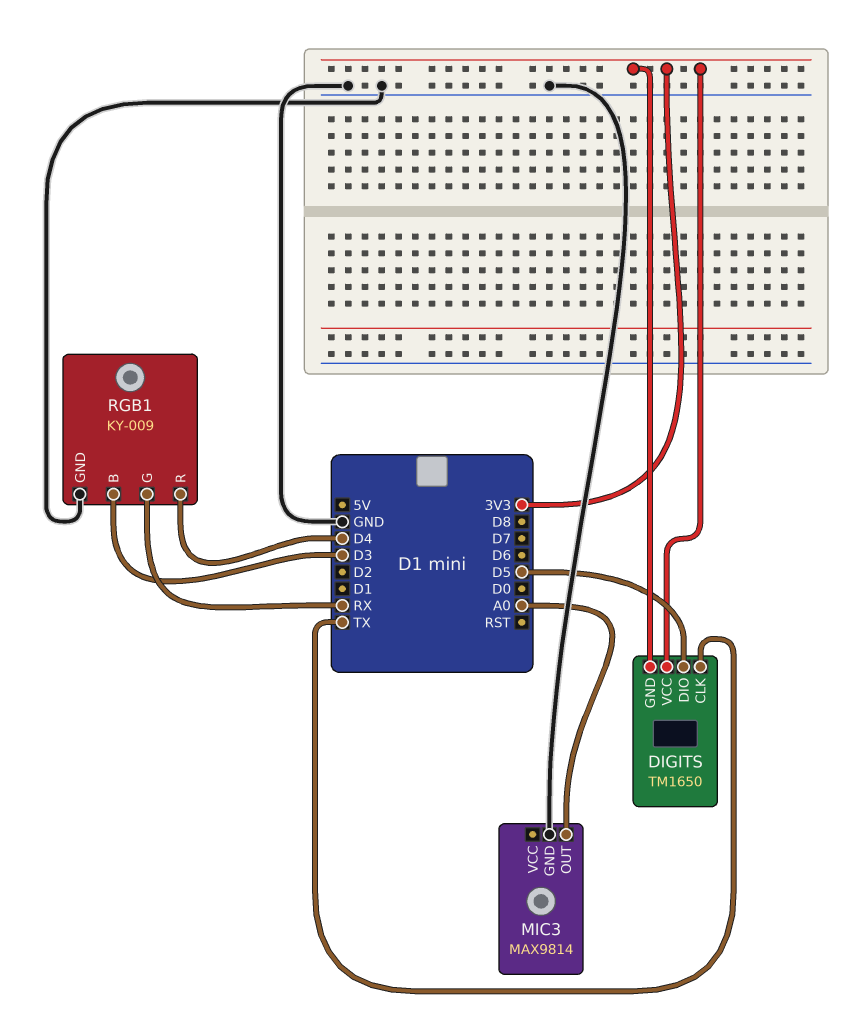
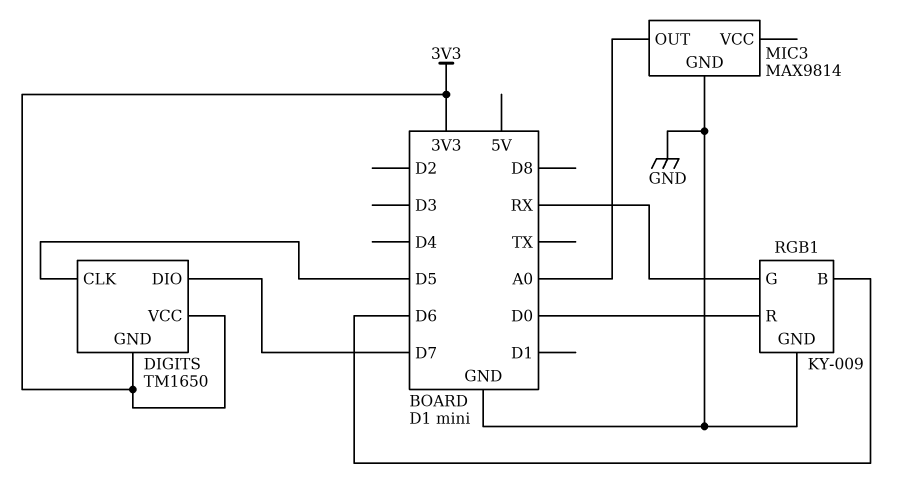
DIGITS pin CLK: TX -> D5
DIGITS pin DIO: D5 -> D7
RGB1 pin B: D3 -> D6
RGB1 pin R: D4 -> D0

